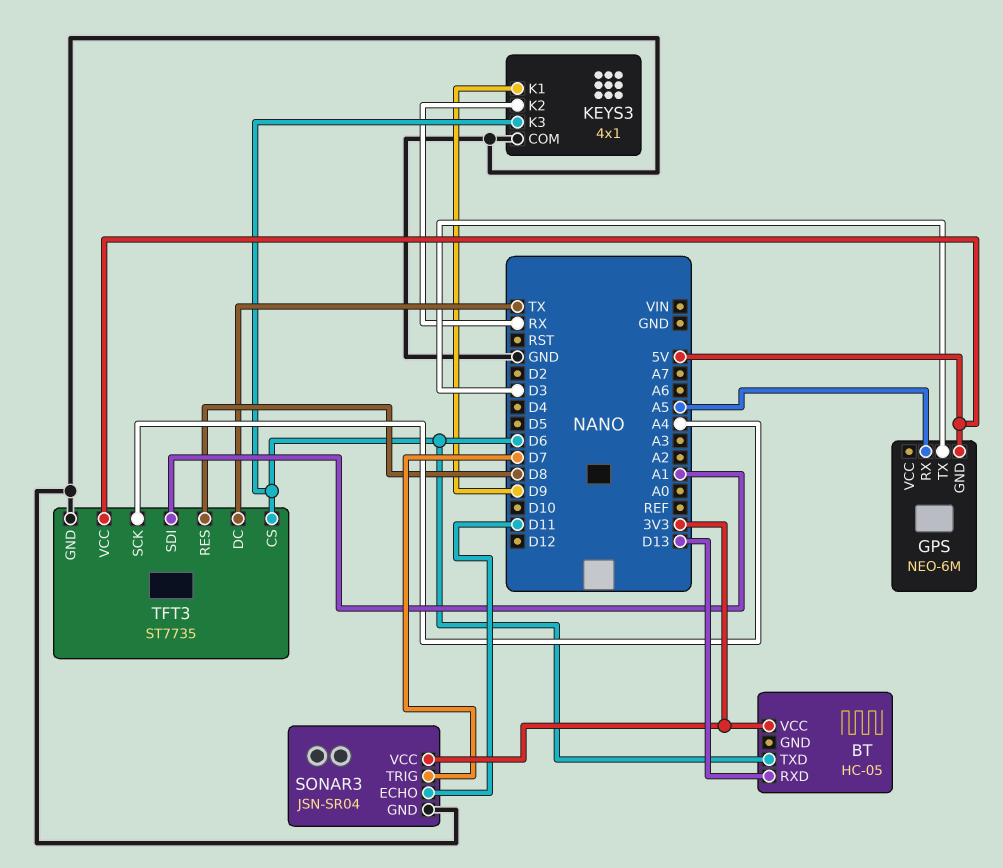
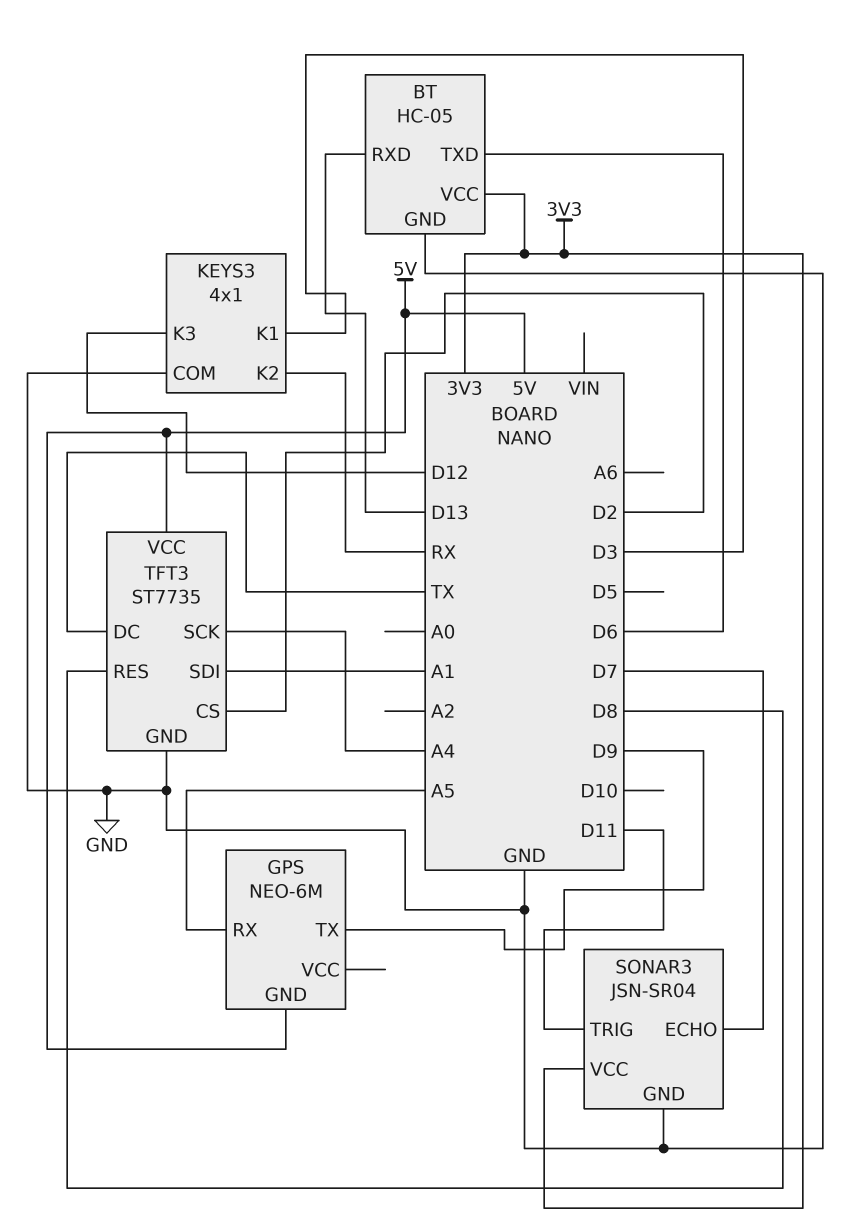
BT pin GND: none -> GND
GPS pin TX: D3 -> D9
KEYS3 pin K1: D9 -> D3
KEYS3 pin K3: D6 -> D12
SONAR3 pin ECHO: D11 -> D7
SONAR3 pin TRIG: D7 -> D11
TFT3 pin CS: D6 -> D2

